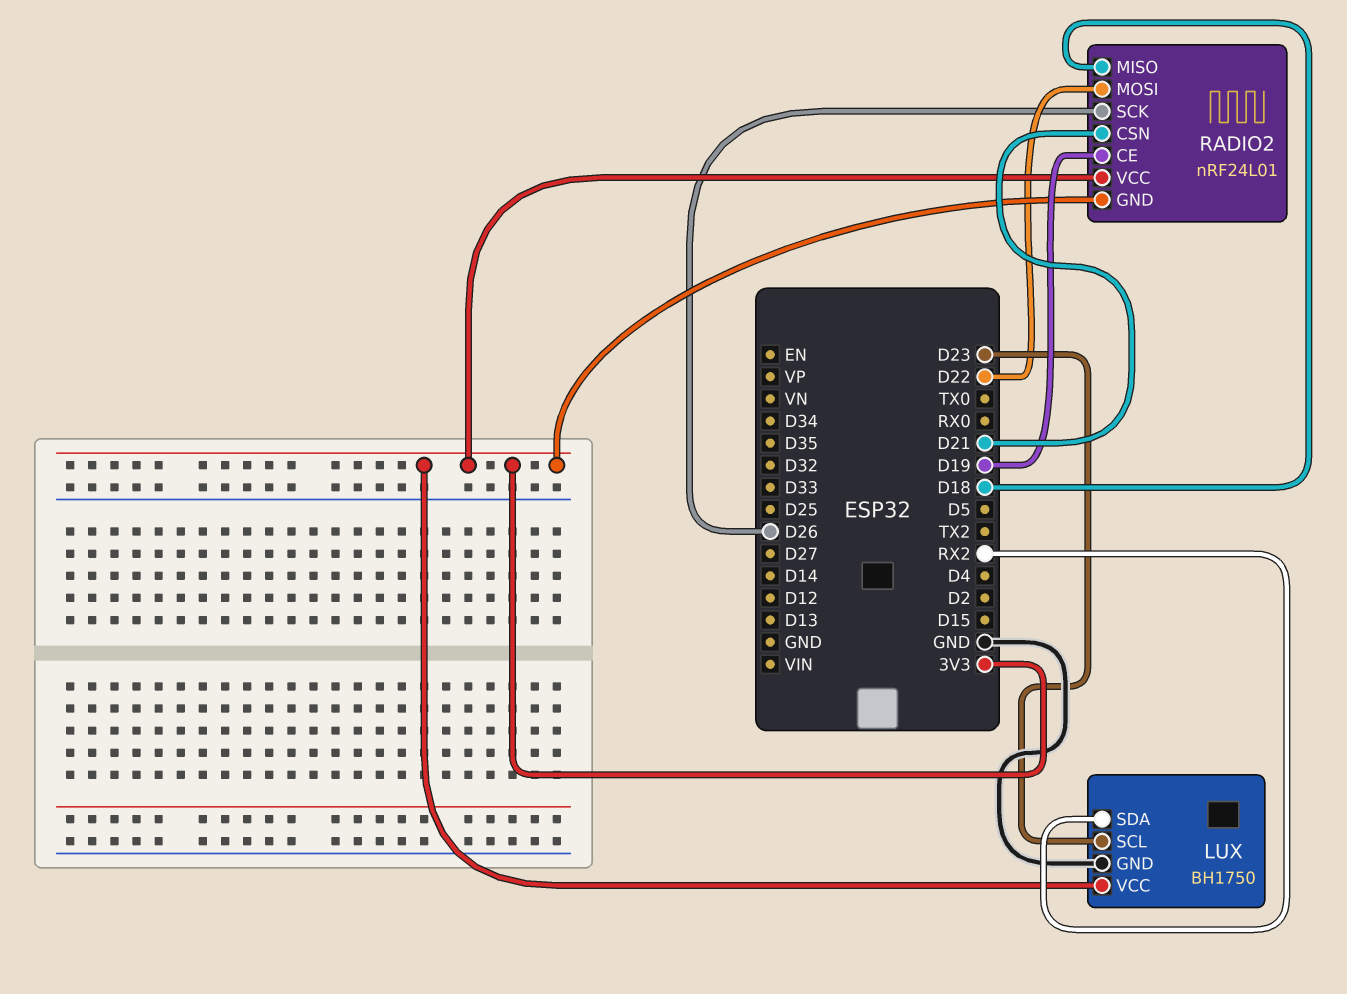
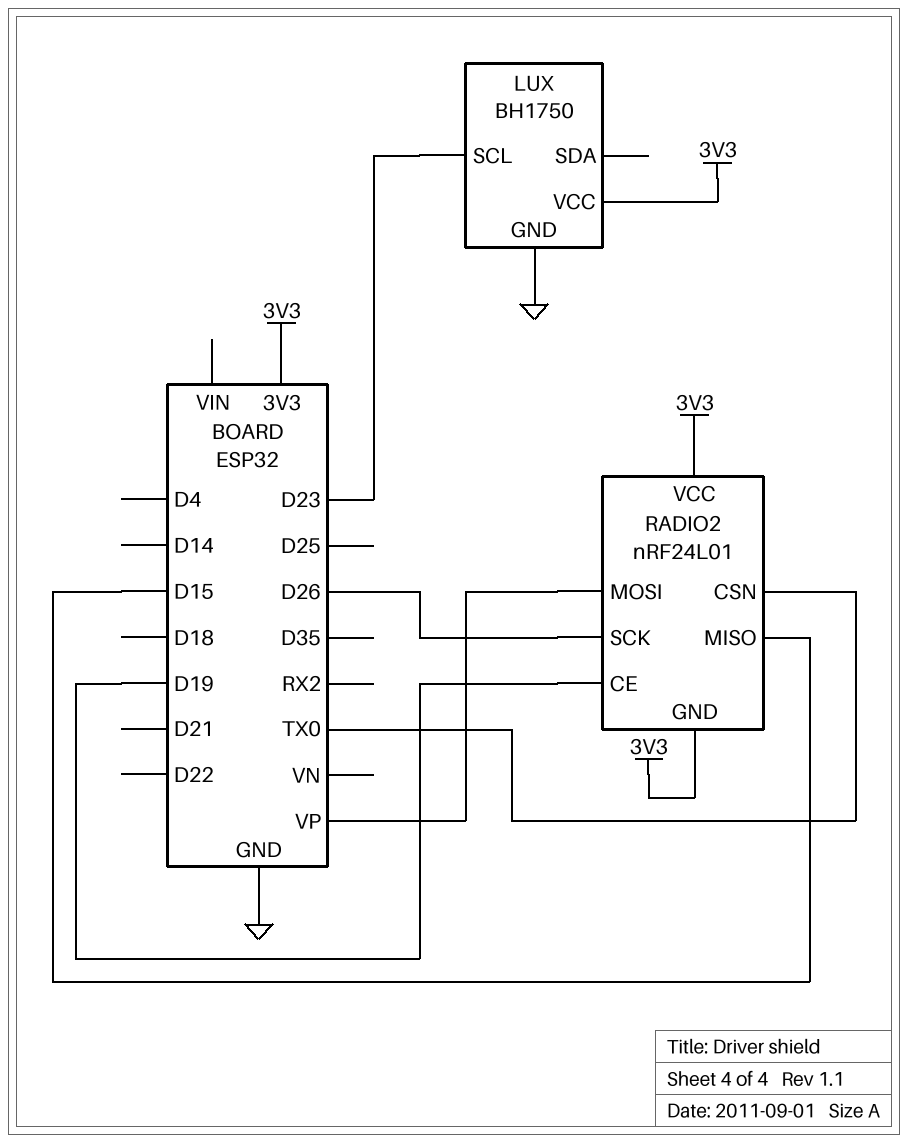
LUX pin SDA: RX2 -> none
RADIO2 pin CSN: D21 -> TX0
RADIO2 pin MISO: D18 -> D15
RADIO2 pin MOSI: D22 -> VP

